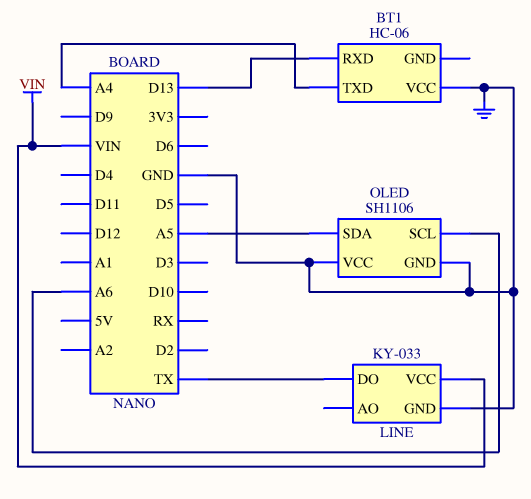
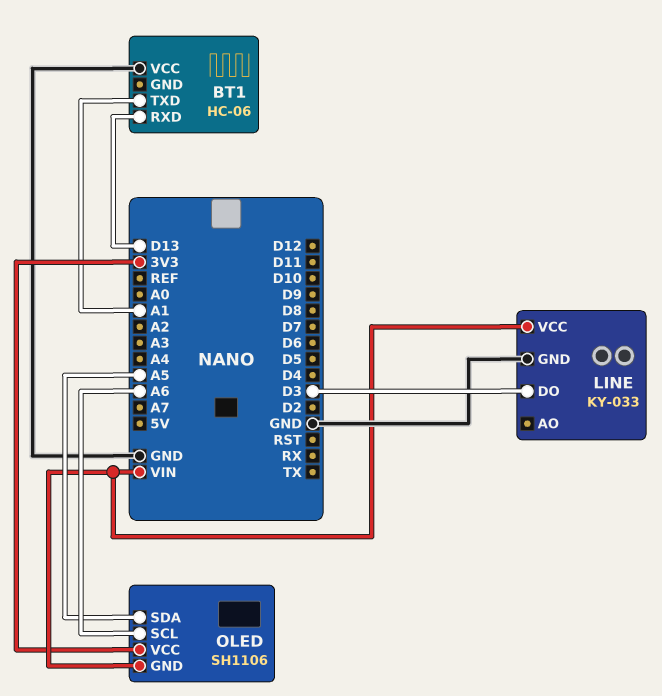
BT1 pin TXD: A4 -> A1
LINE pin DO: TX -> D3
OLED pin GND: GND -> VIN
OLED pin VCC: GND -> 3V3

